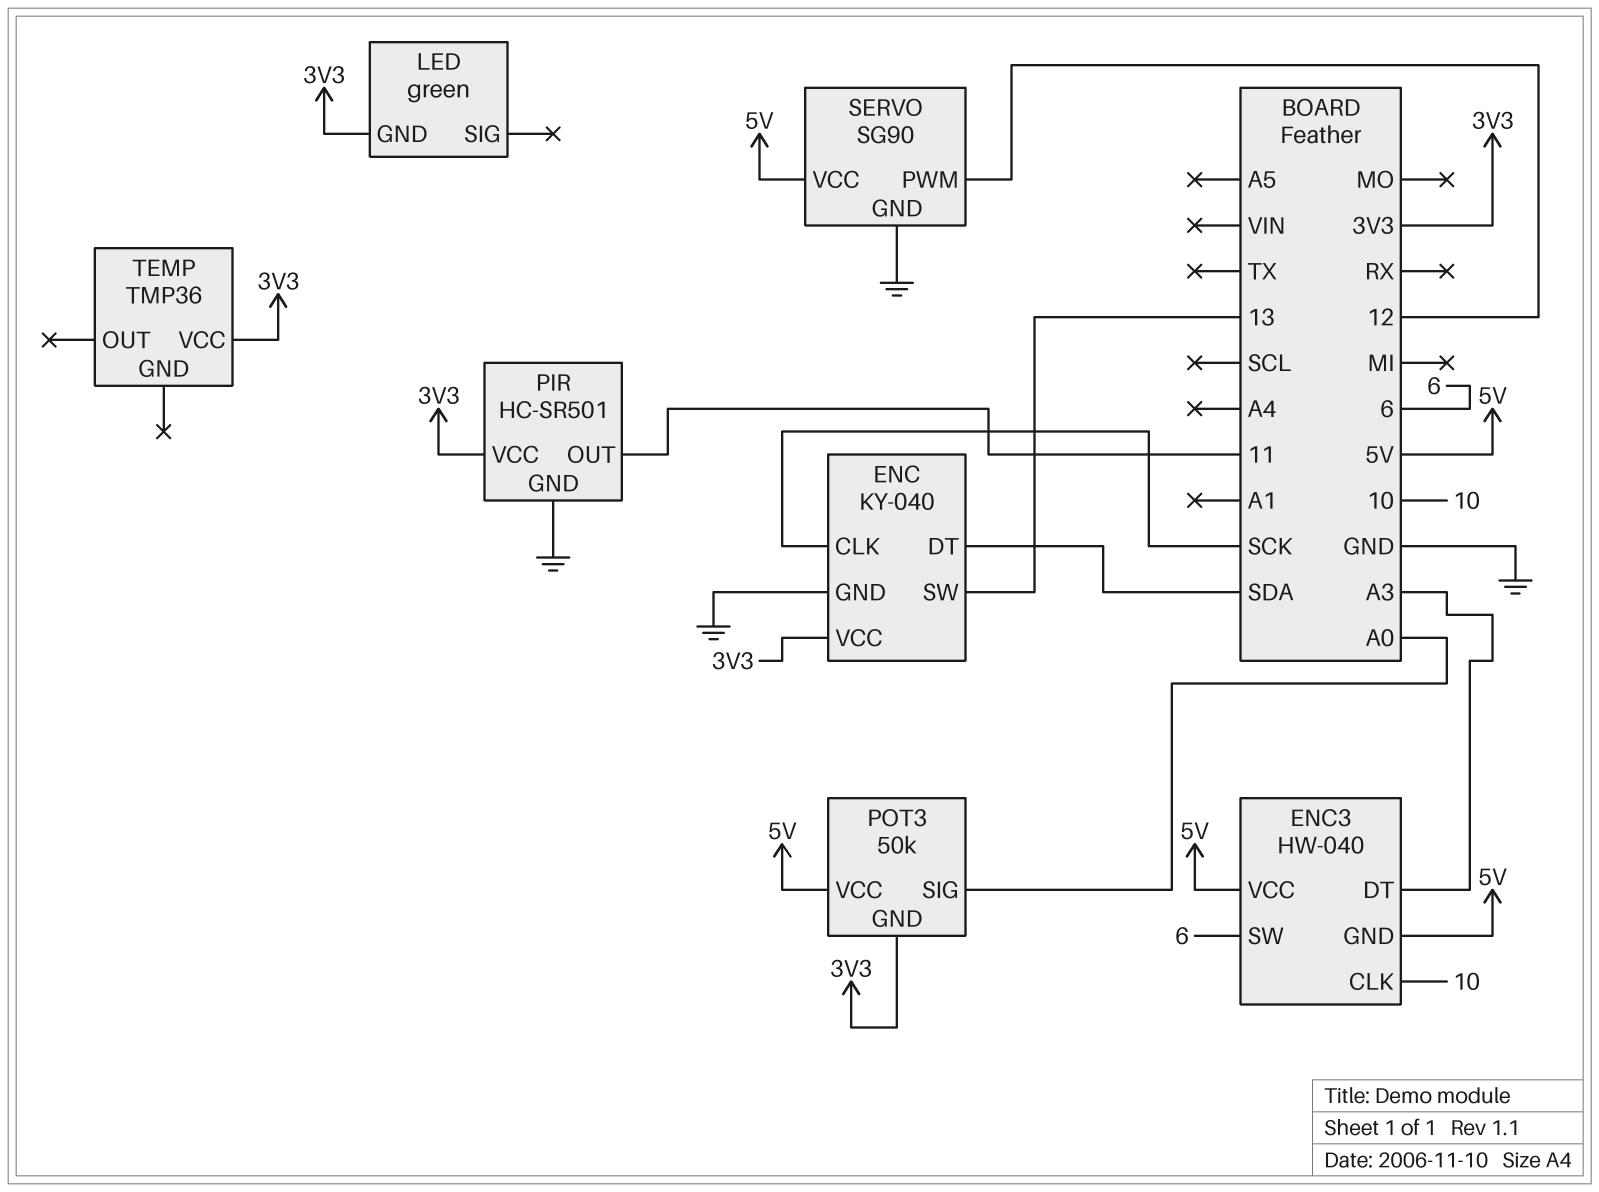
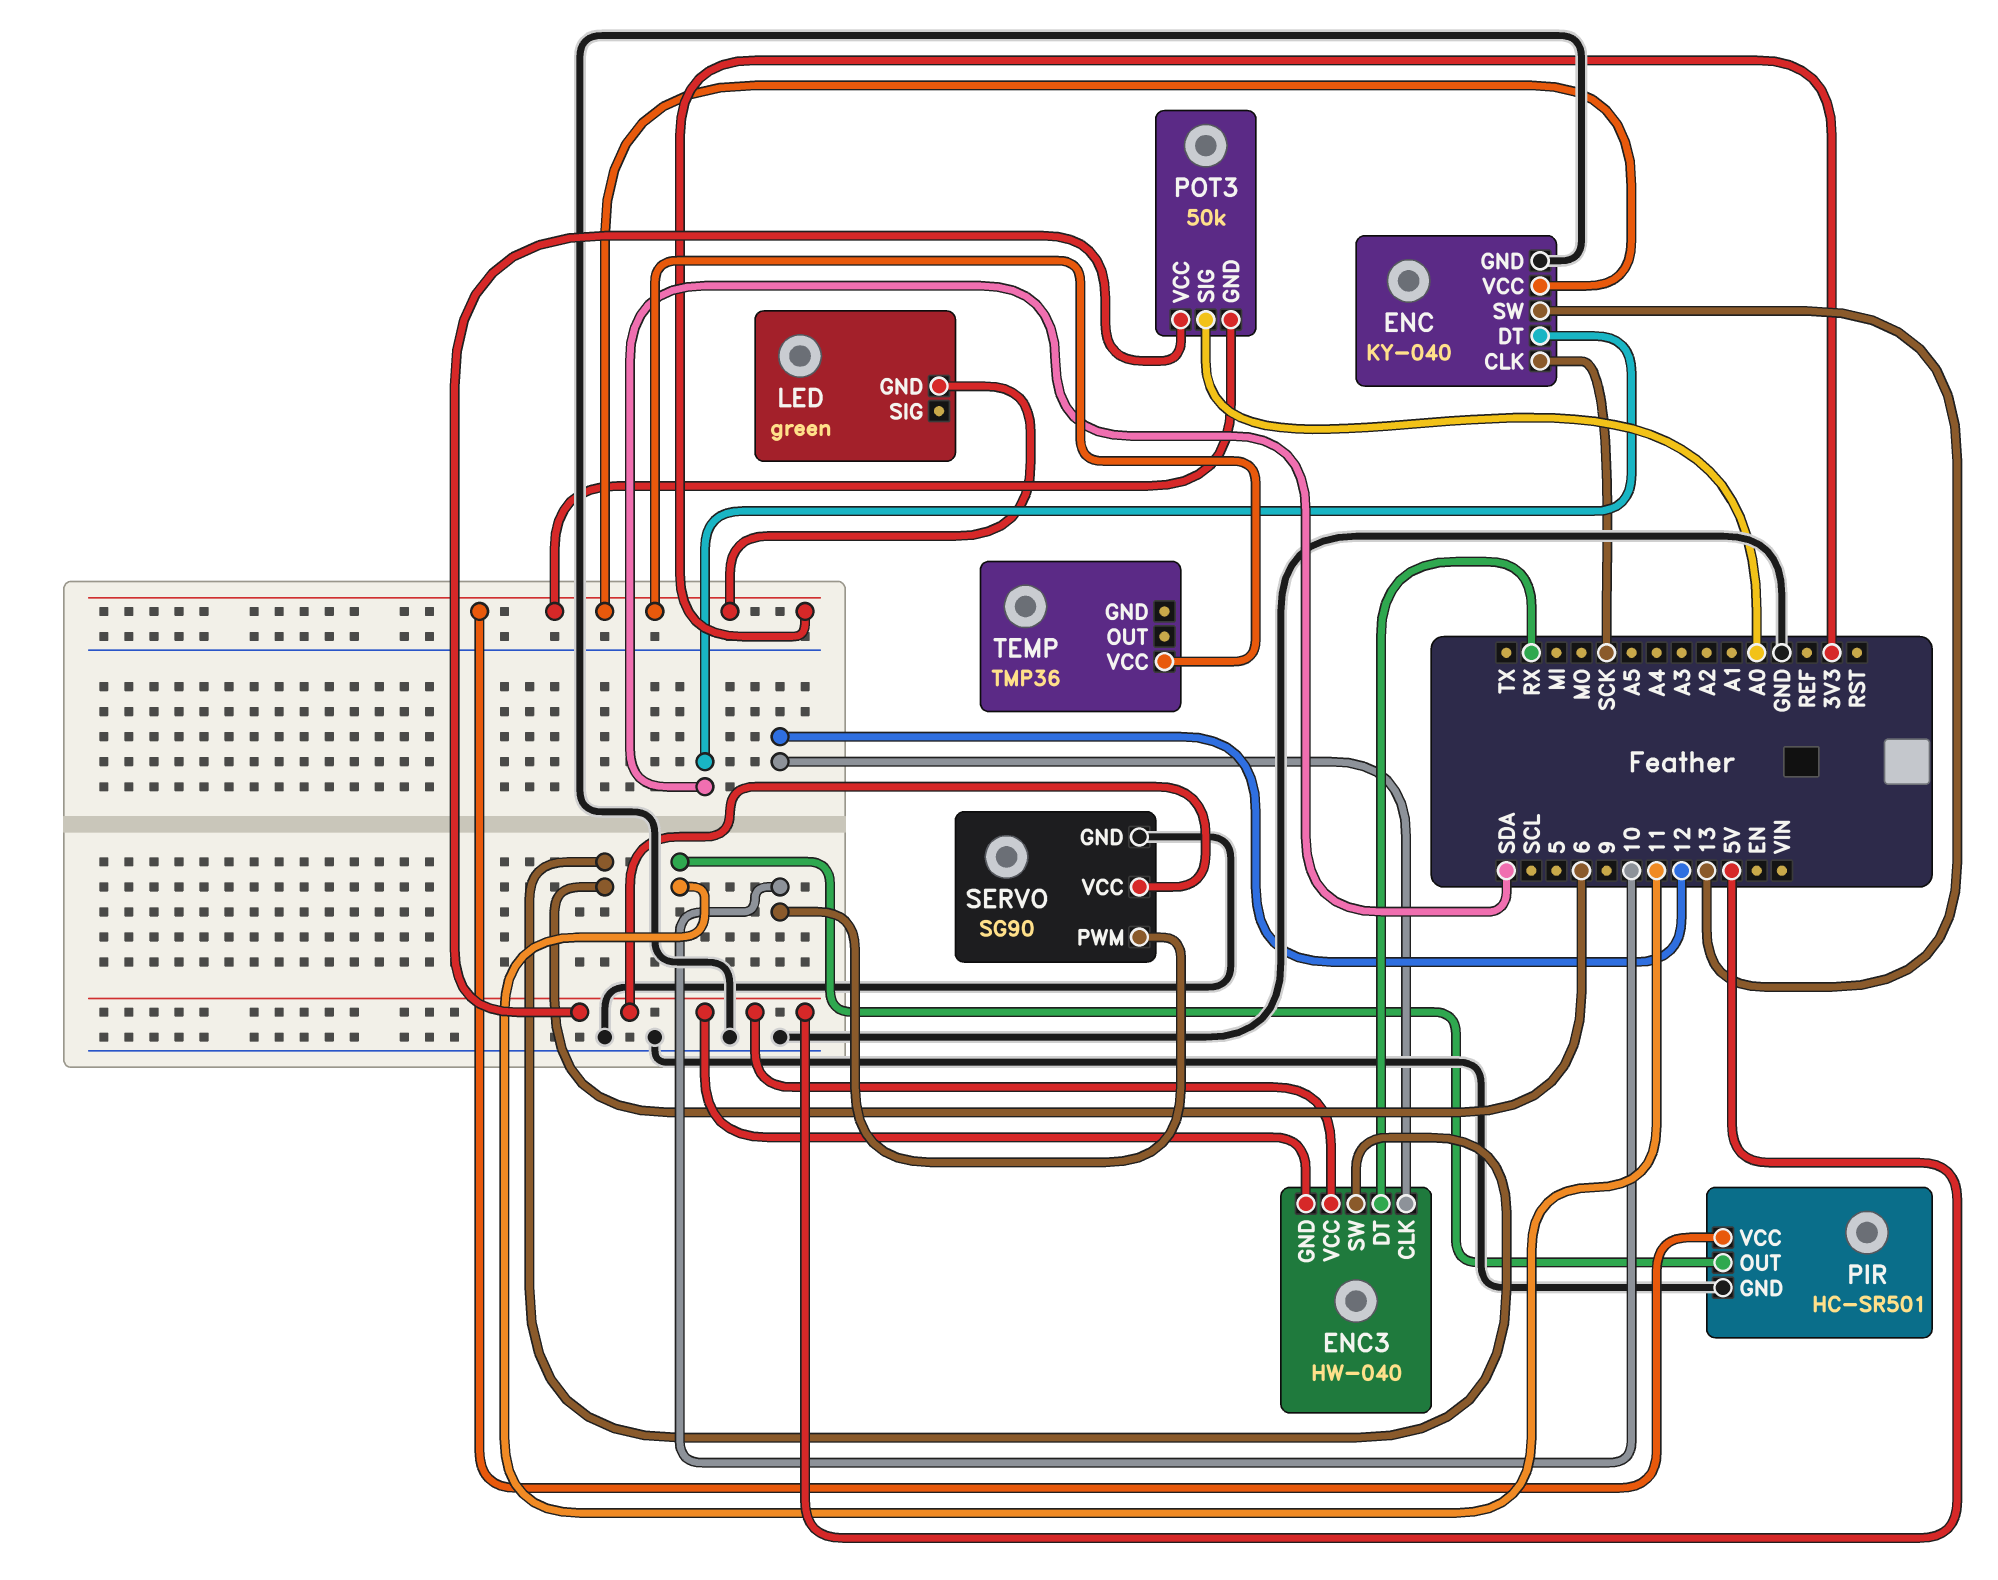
ENC3 pin CLK: 10 -> 12
ENC3 pin DT: A3 -> RX
SERVO pin PWM: 12 -> 10

